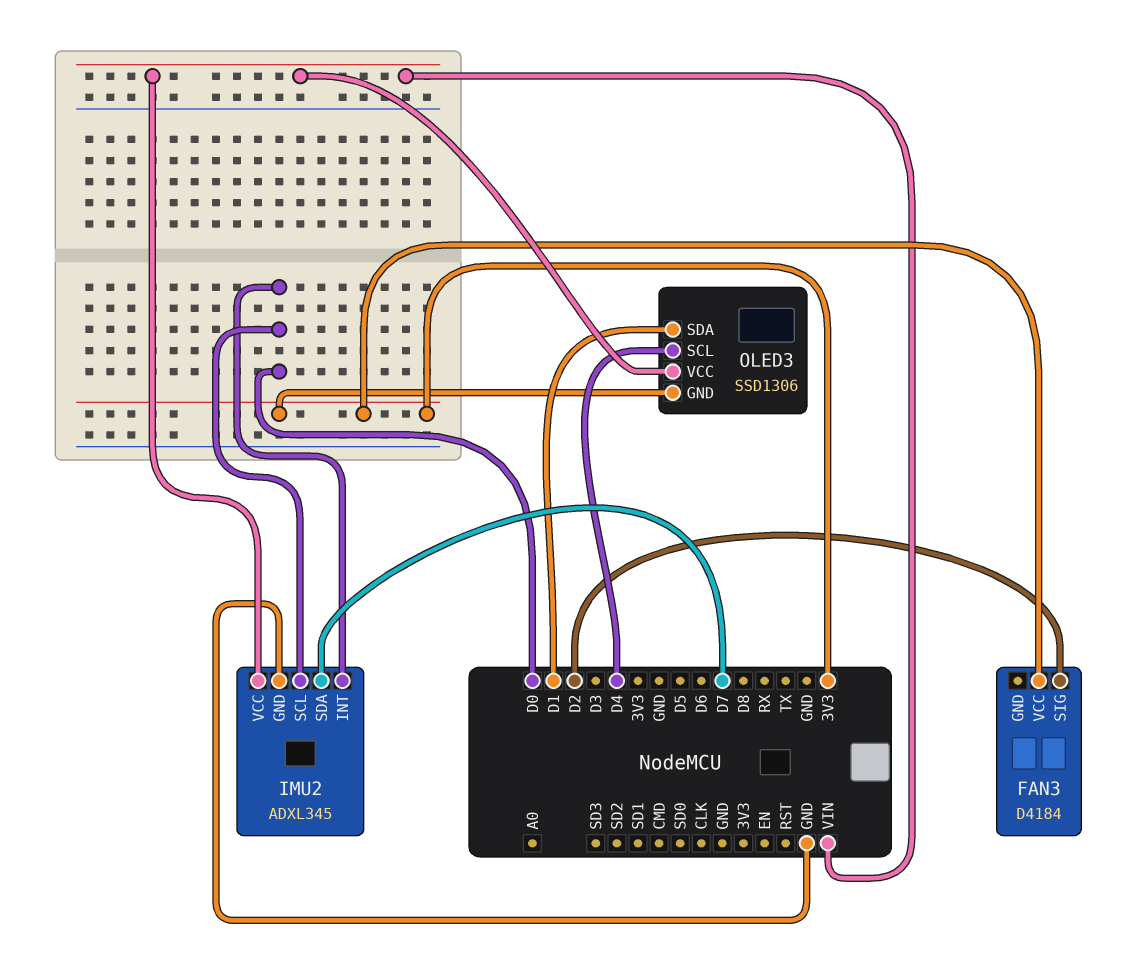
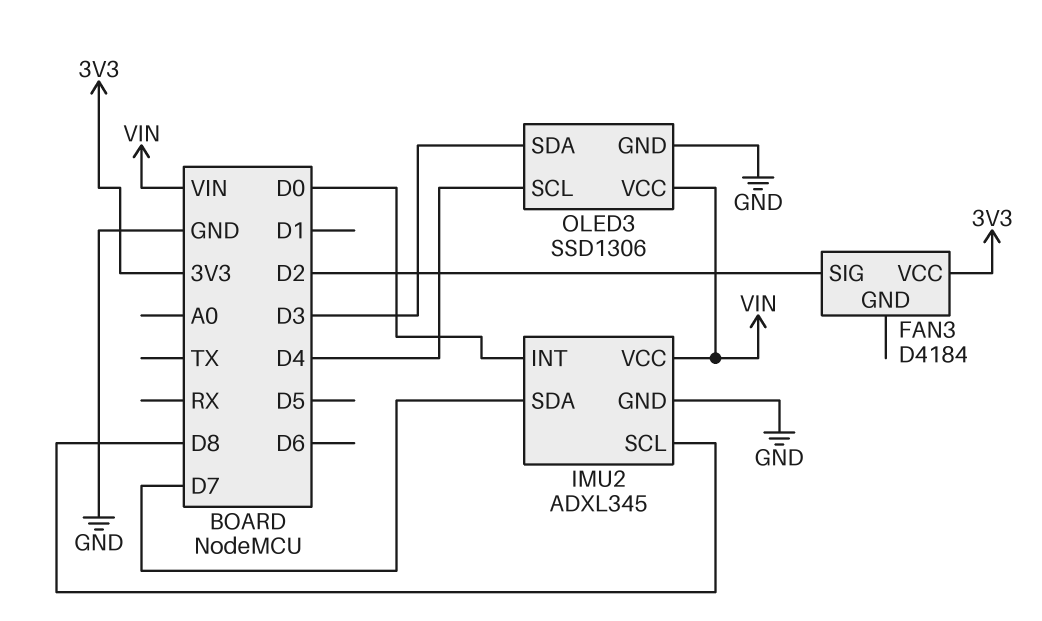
IMU2 pin SCL: D0 -> D8
OLED3 pin GND: 3V3 -> GND
OLED3 pin SDA: D1 -> D3

